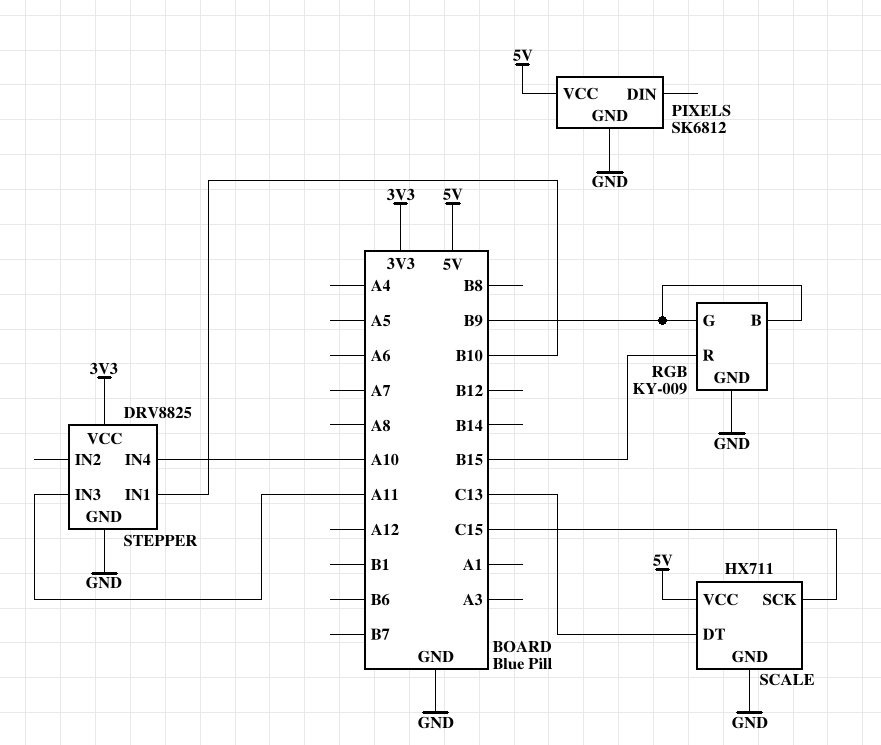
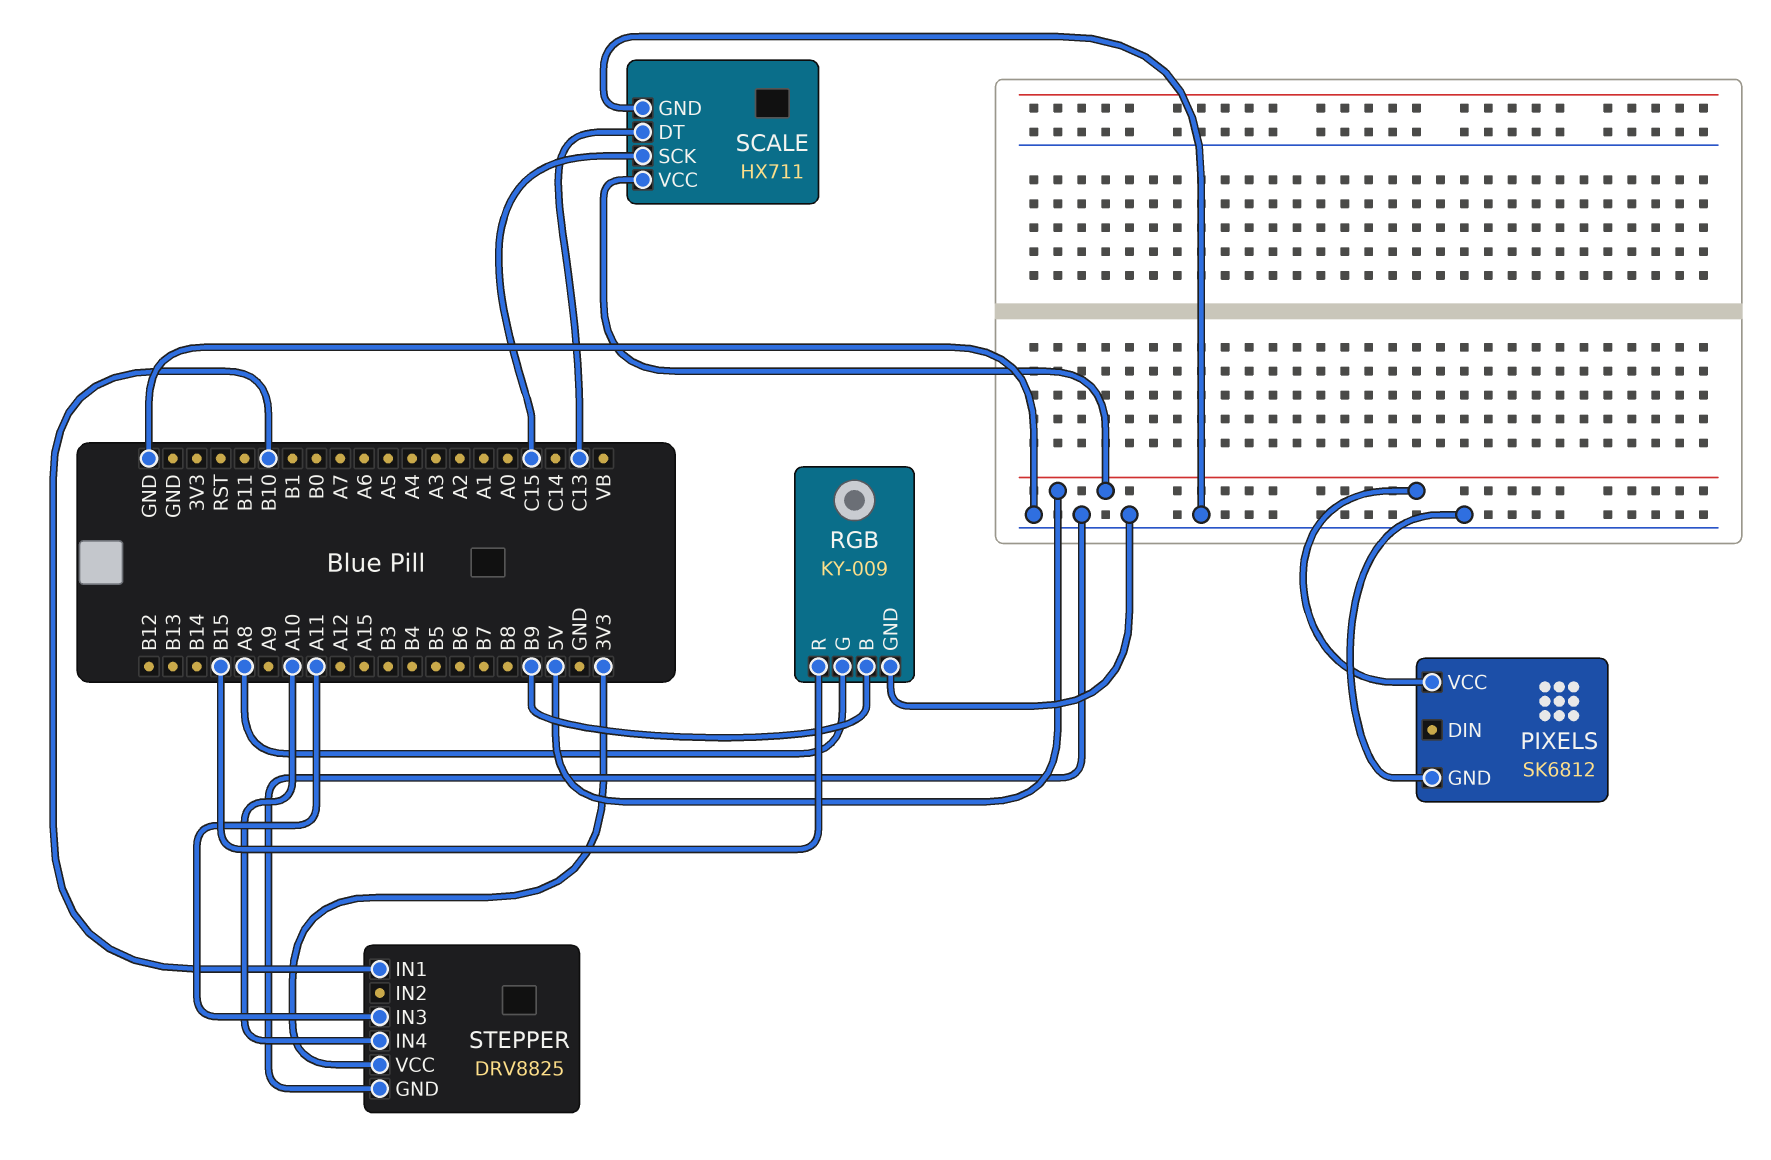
RGB pin G: B9 -> A8

